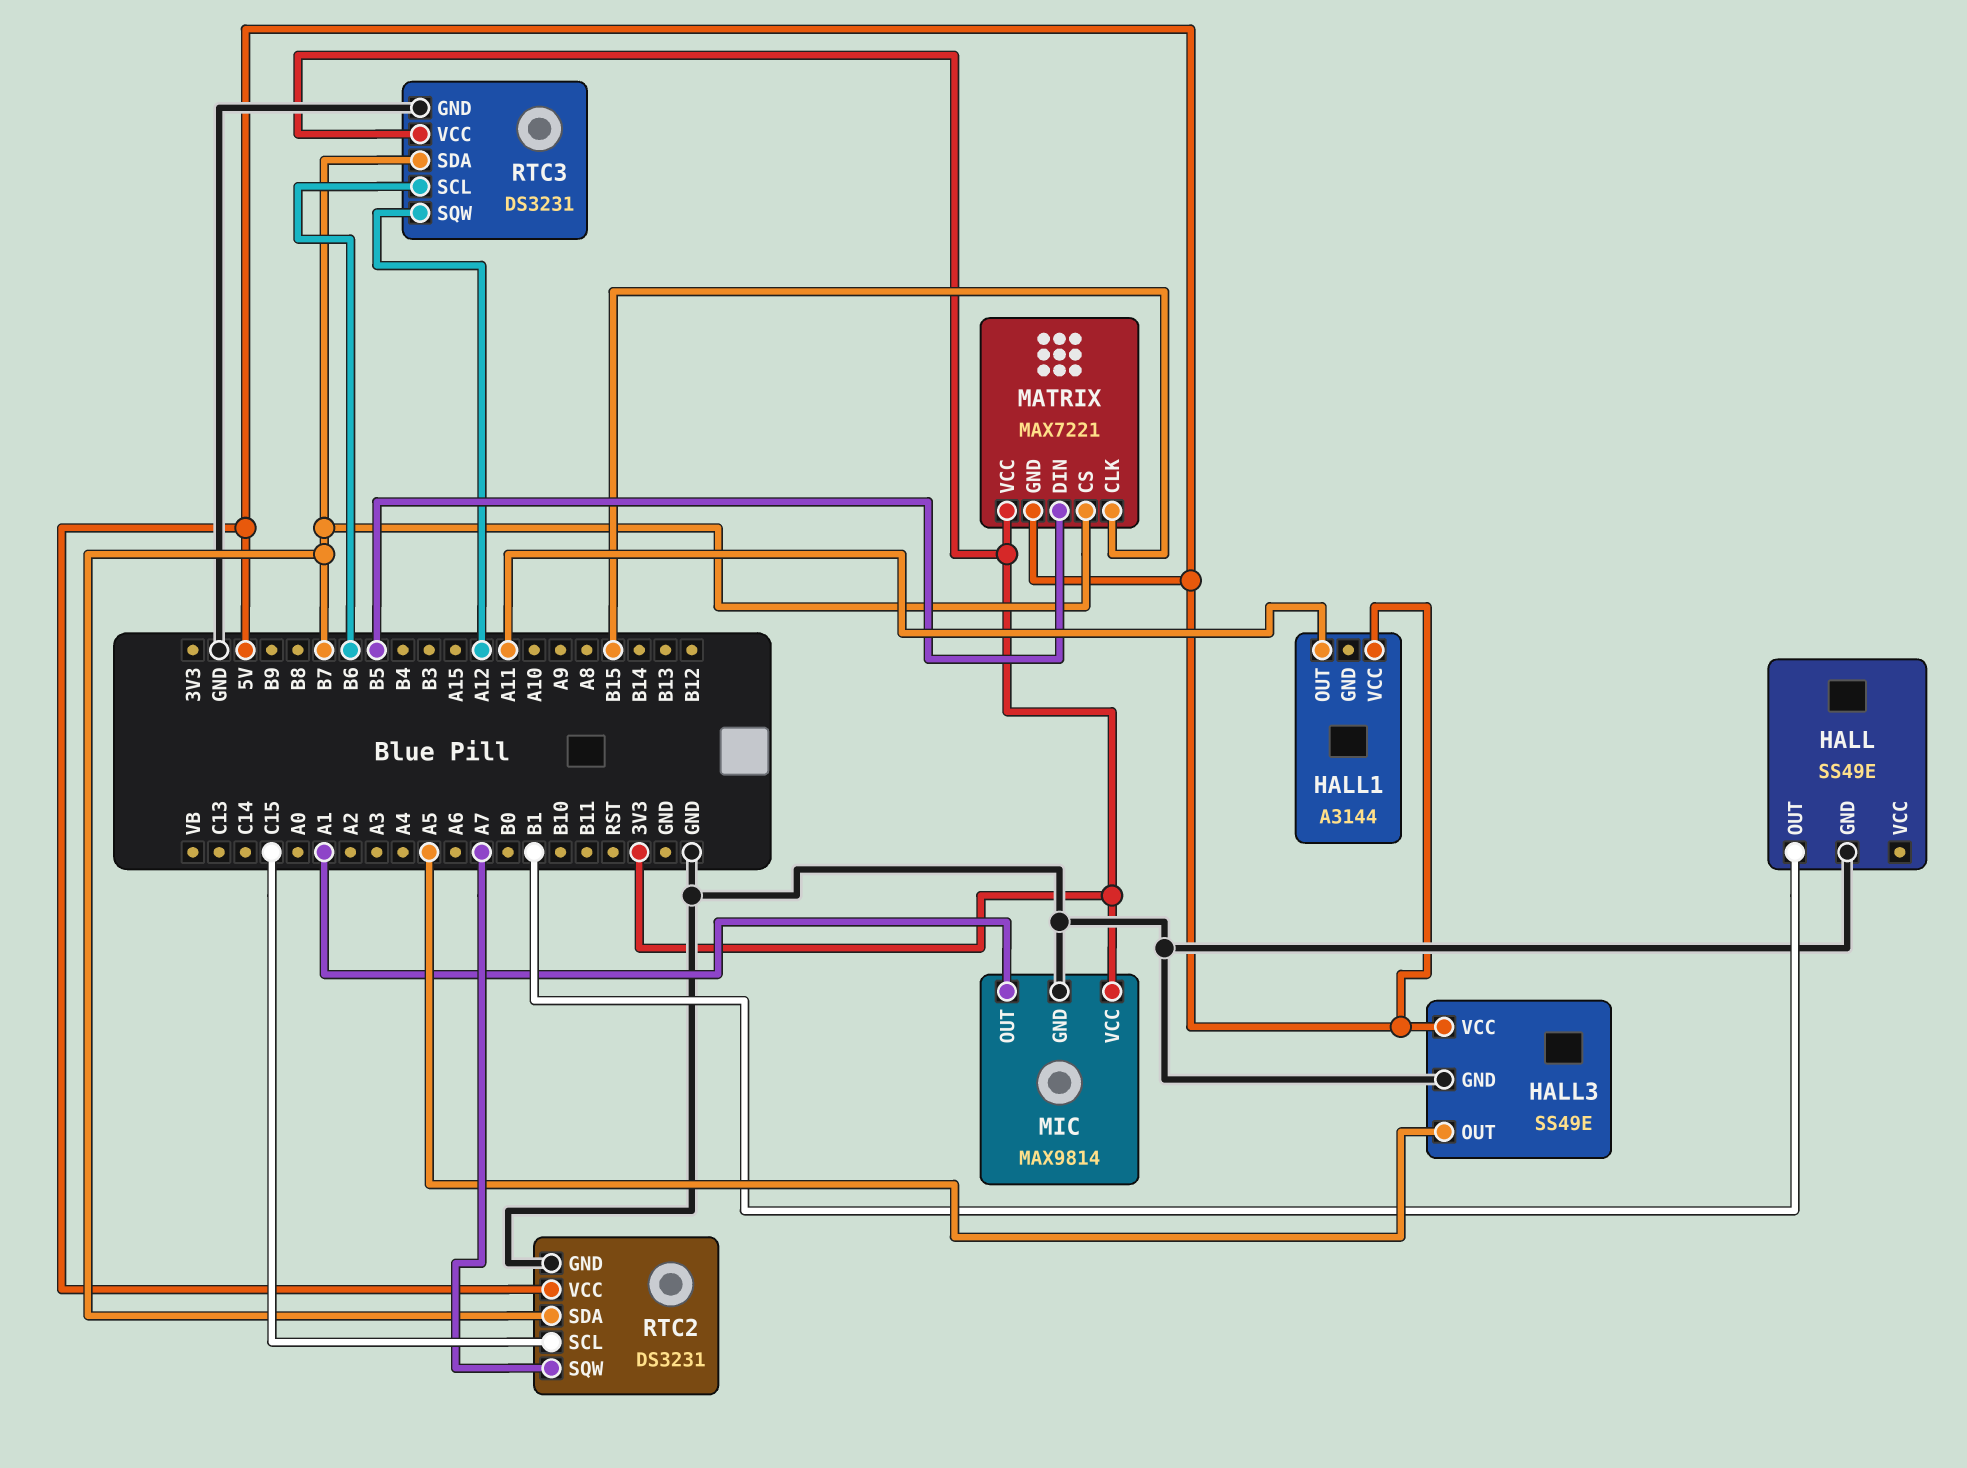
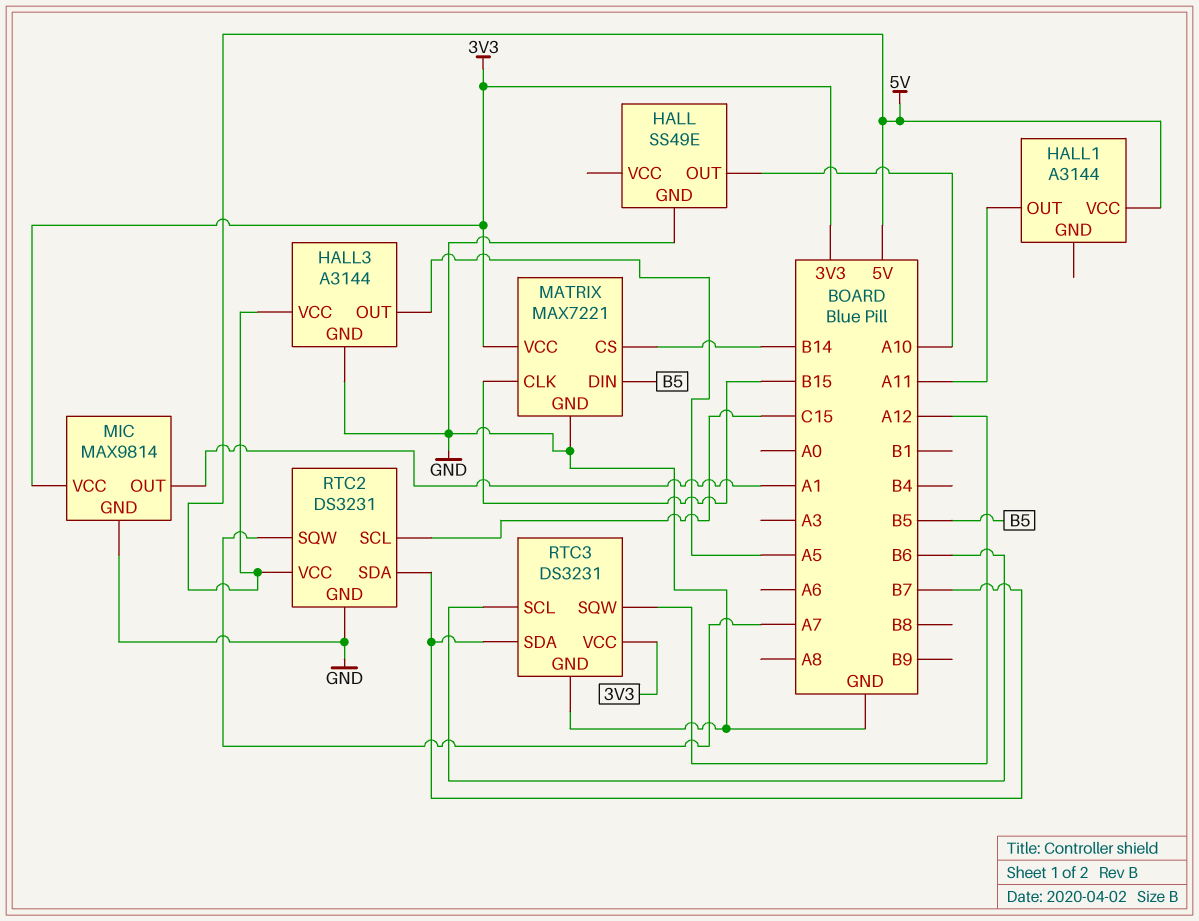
HALL pin OUT: B1 -> A10
HALL3: SS49E -> A3144
MATRIX pin CS: B7 -> B14
MATRIX pin GND: 5V -> GND

